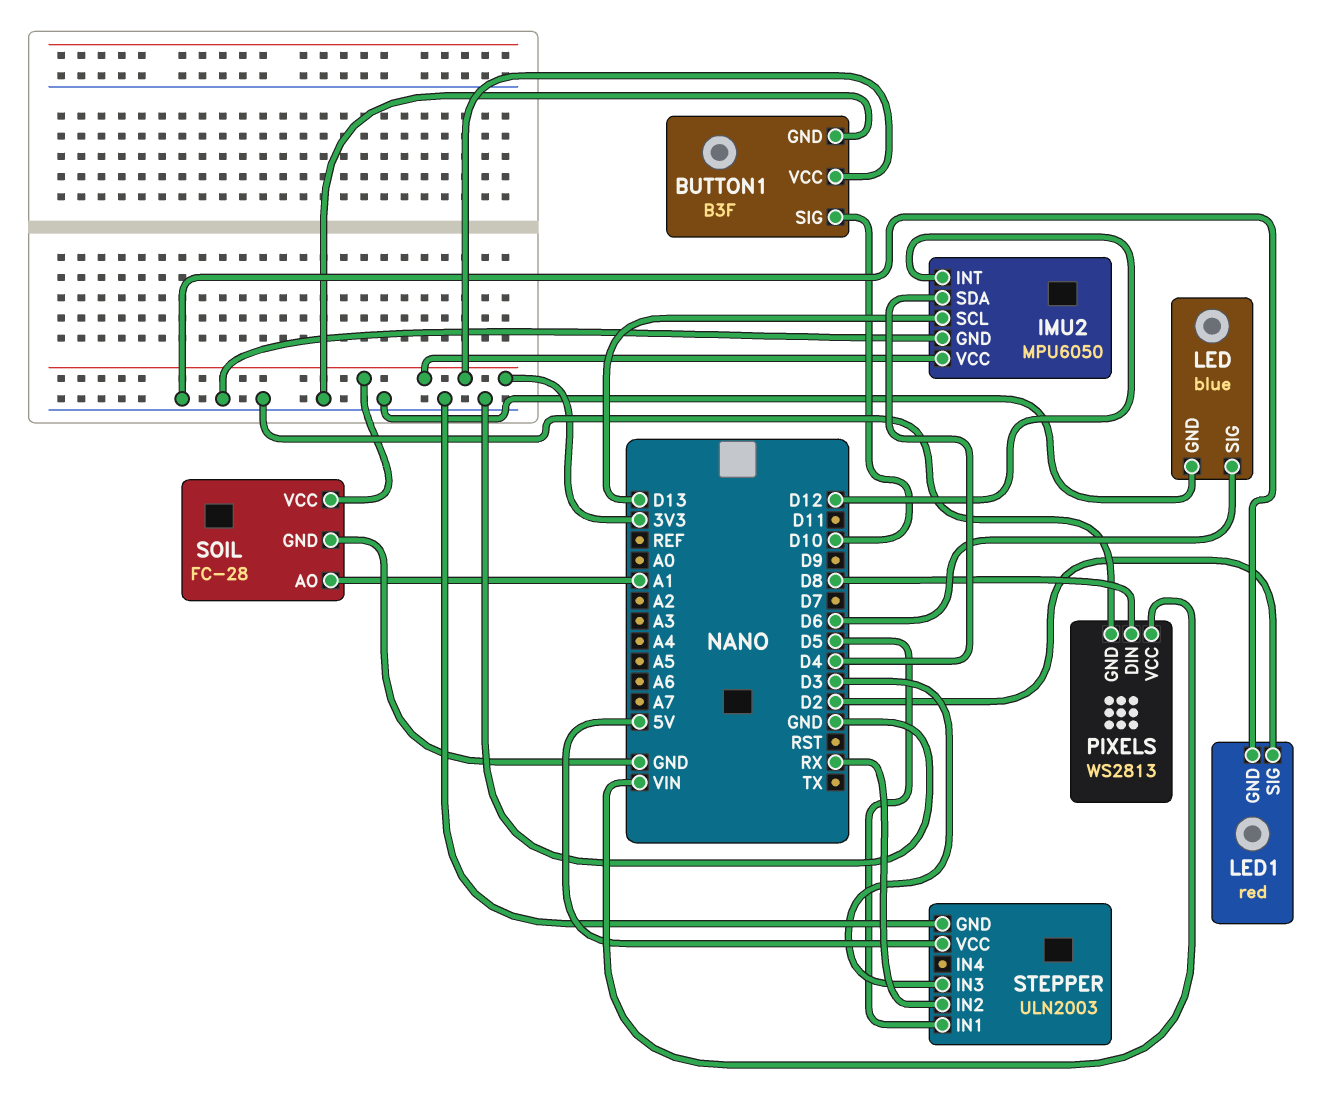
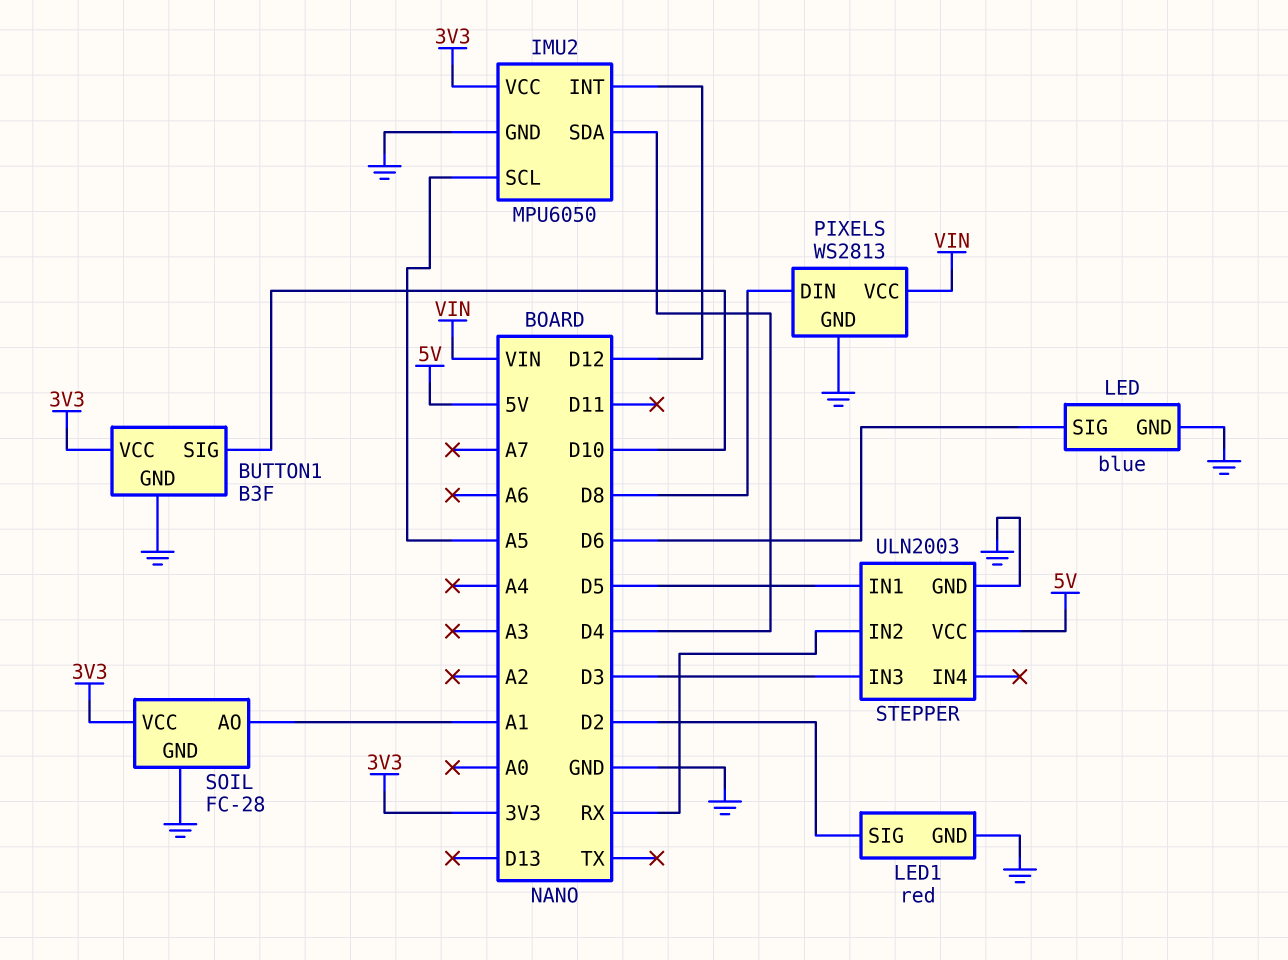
IMU2 pin SCL: D13 -> A5

